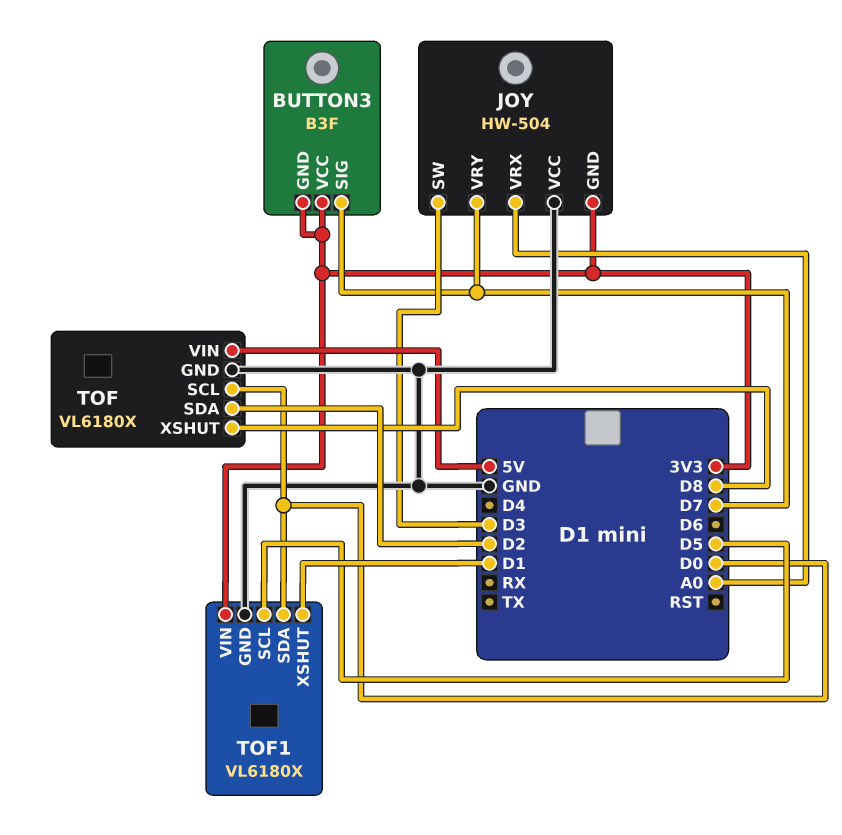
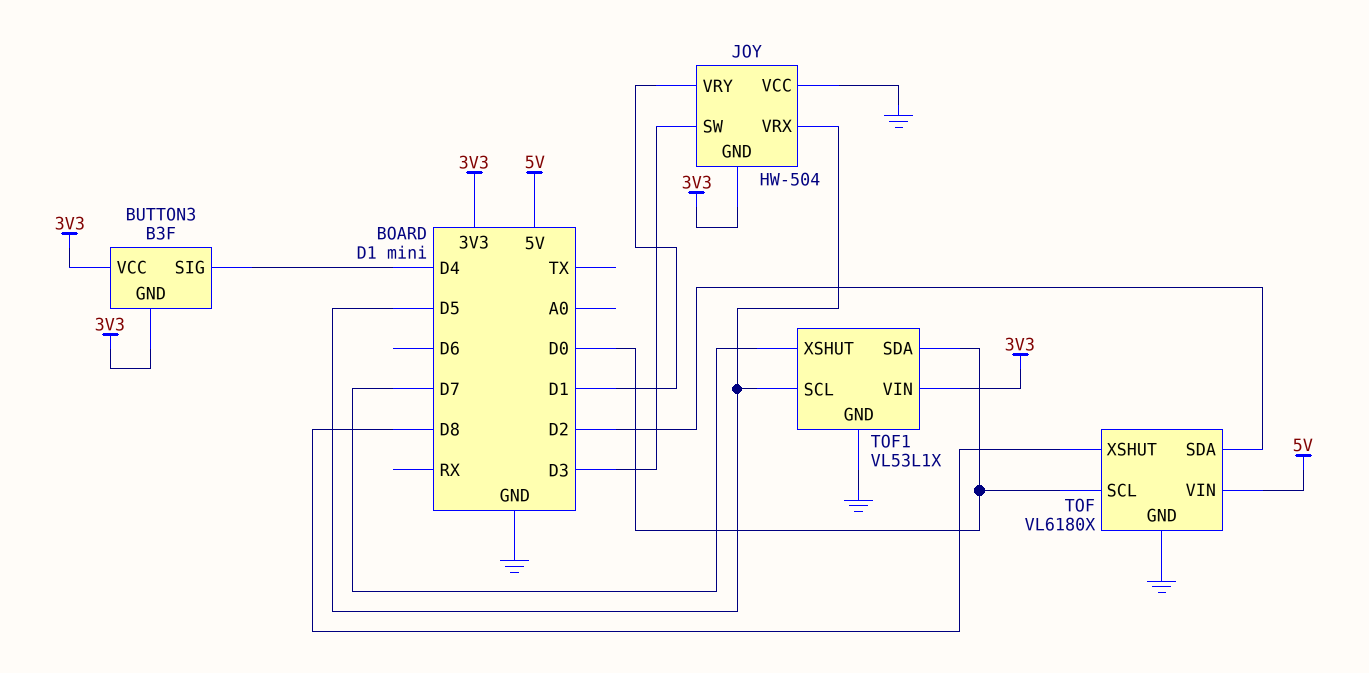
BUTTON3 pin SIG: D7 -> D4
JOY pin VRX: A0 -> D5
JOY pin VRY: D7 -> D1
TOF1: VL6180X -> VL53L1X
TOF1 pin XSHUT: D1 -> D7

